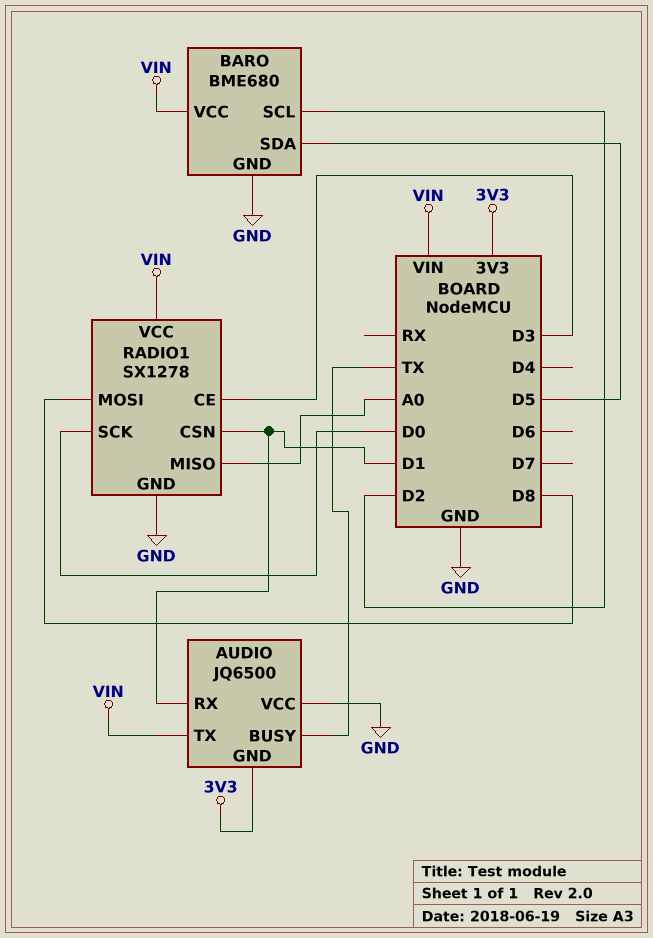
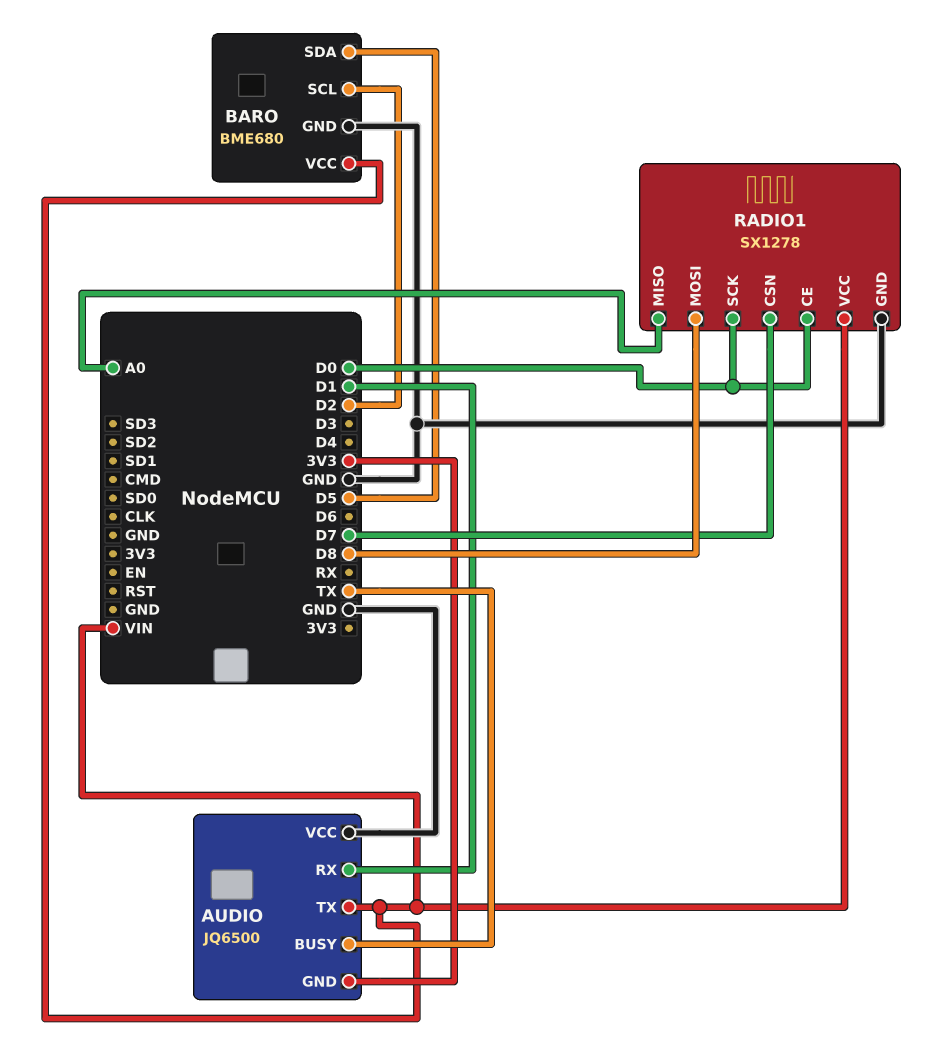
RADIO1 pin CE: D3 -> D0
RADIO1 pin CSN: D1 -> D7

